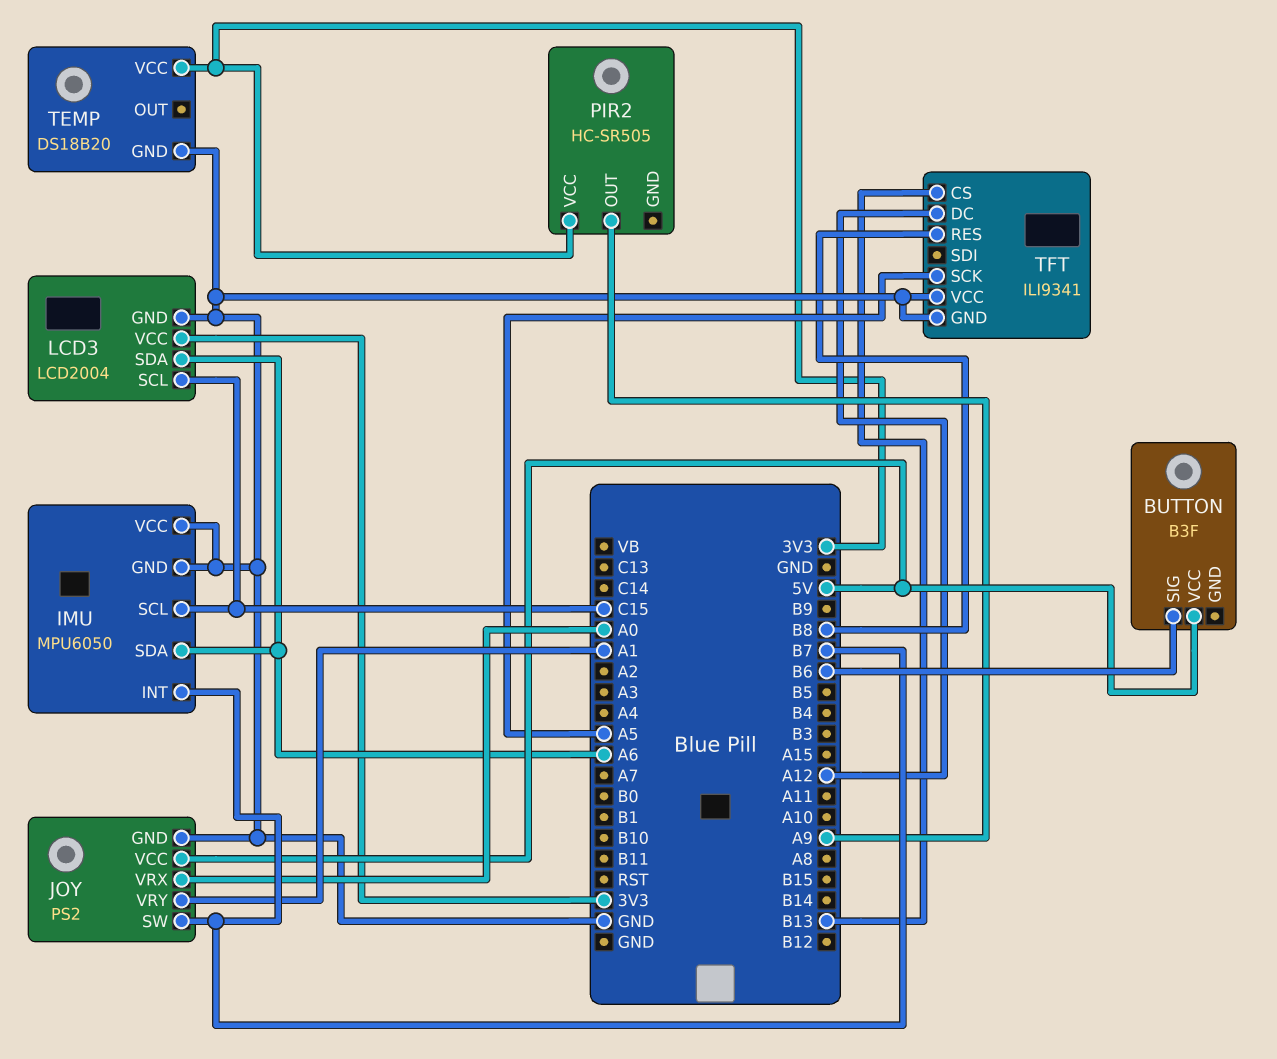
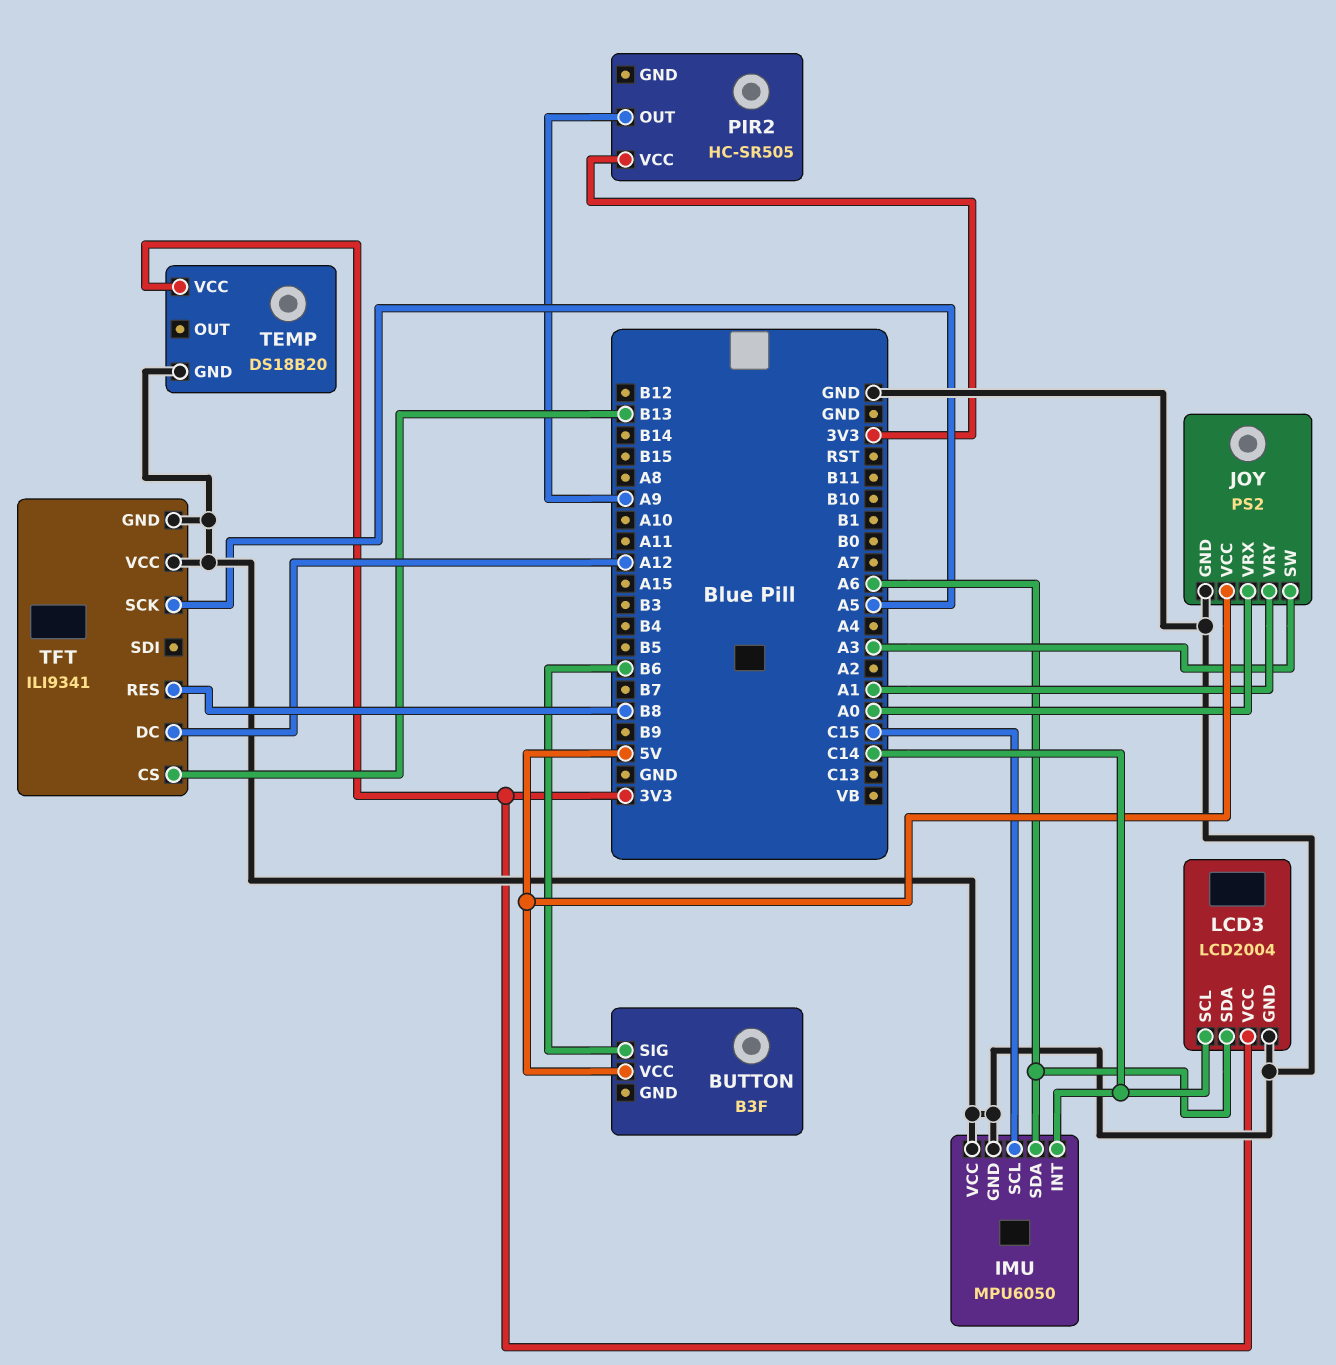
IMU pin INT: B7 -> C14
JOY pin SW: B7 -> A3
LCD3 pin SCL: C15 -> C14

